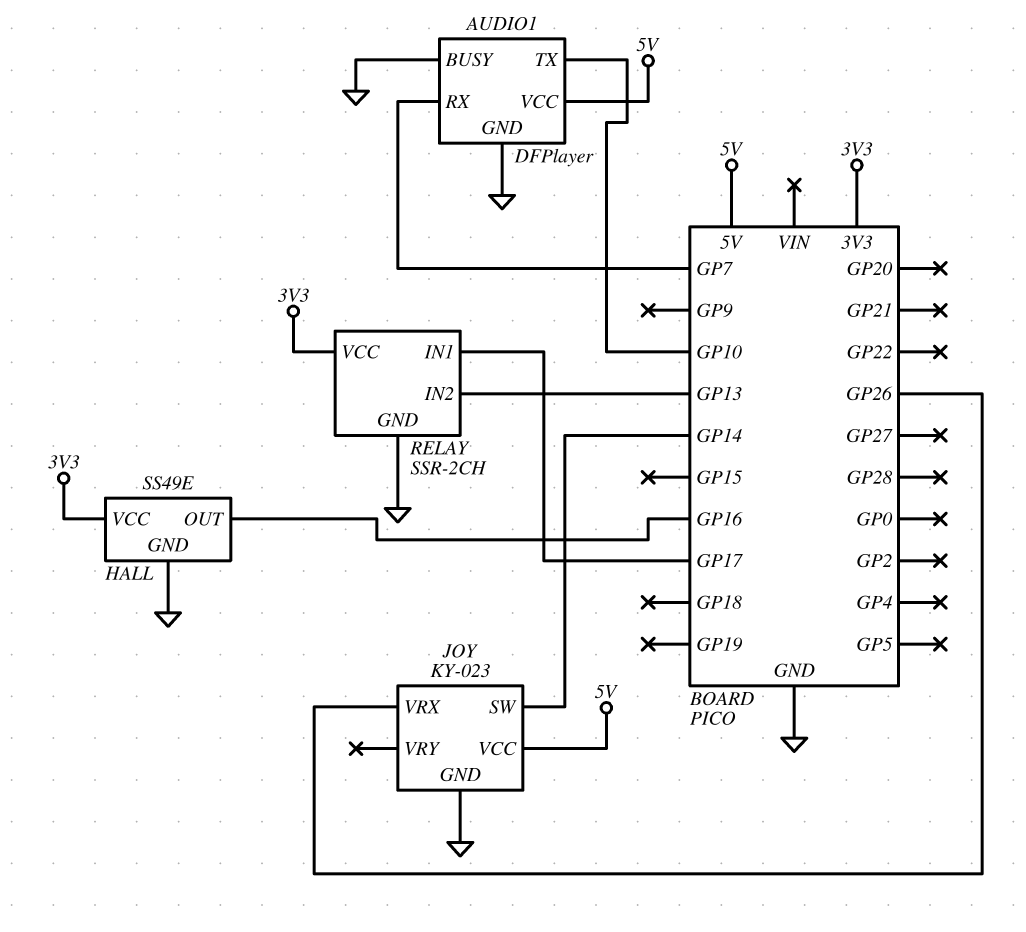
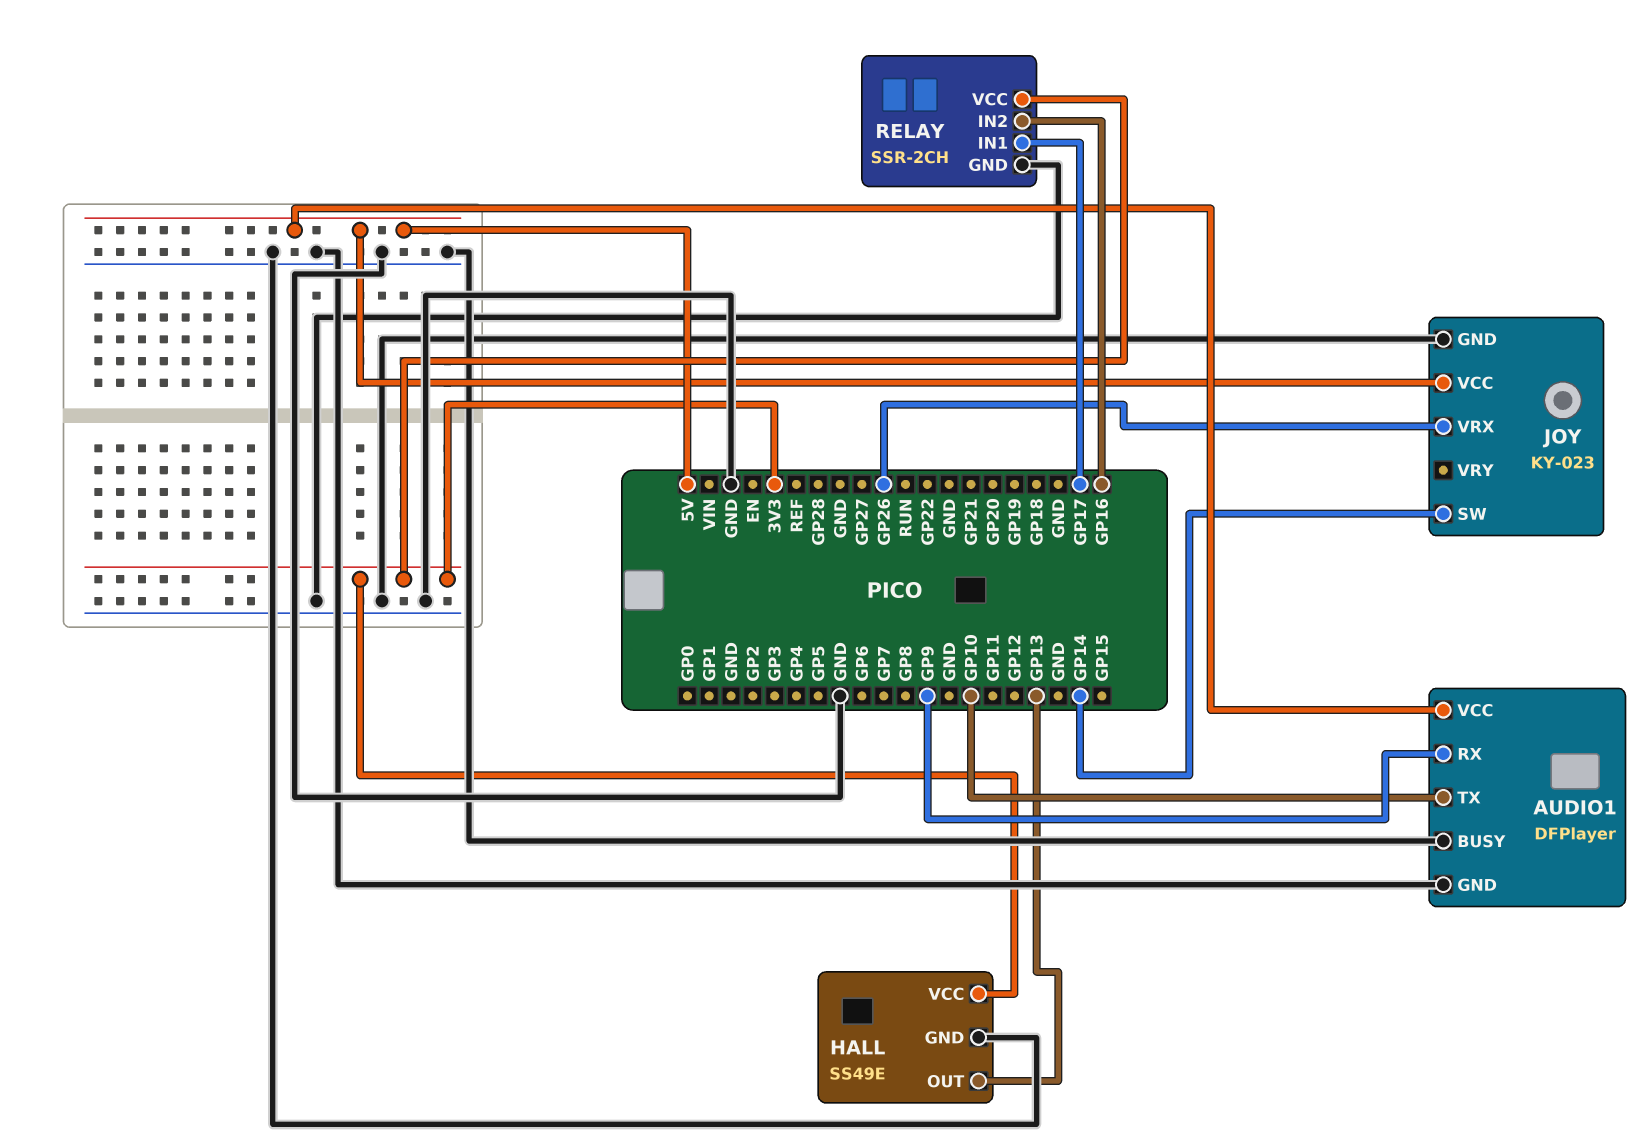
AUDIO1 pin RX: GP7 -> GP9
HALL pin OUT: GP16 -> GP13
RELAY pin IN2: GP13 -> GP16

